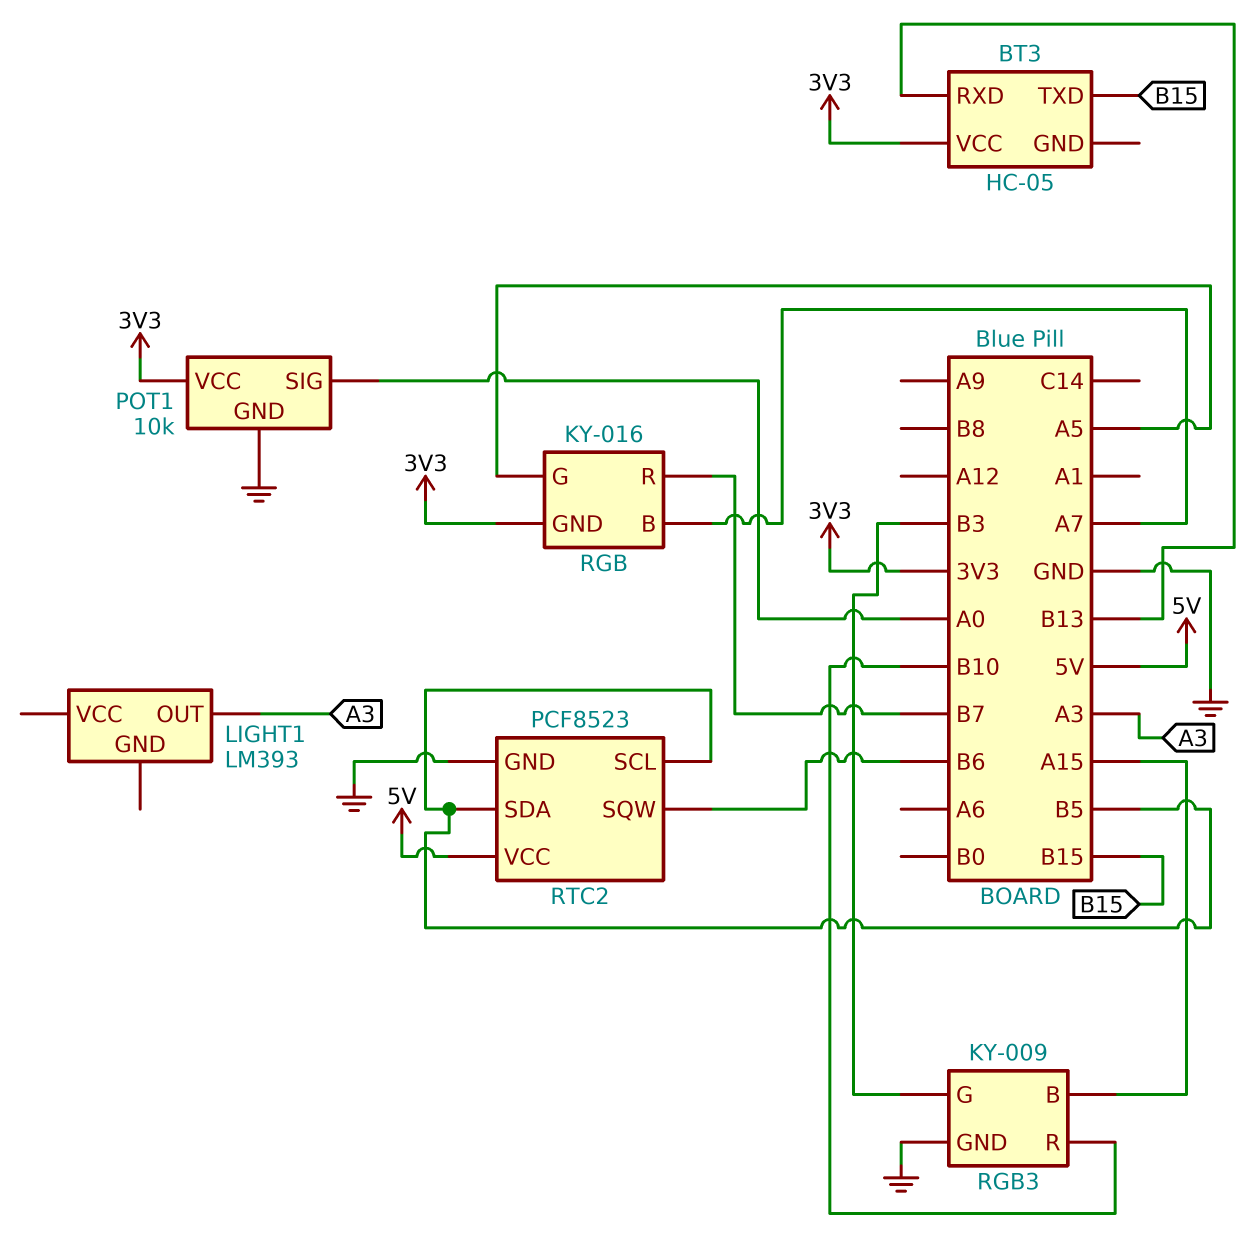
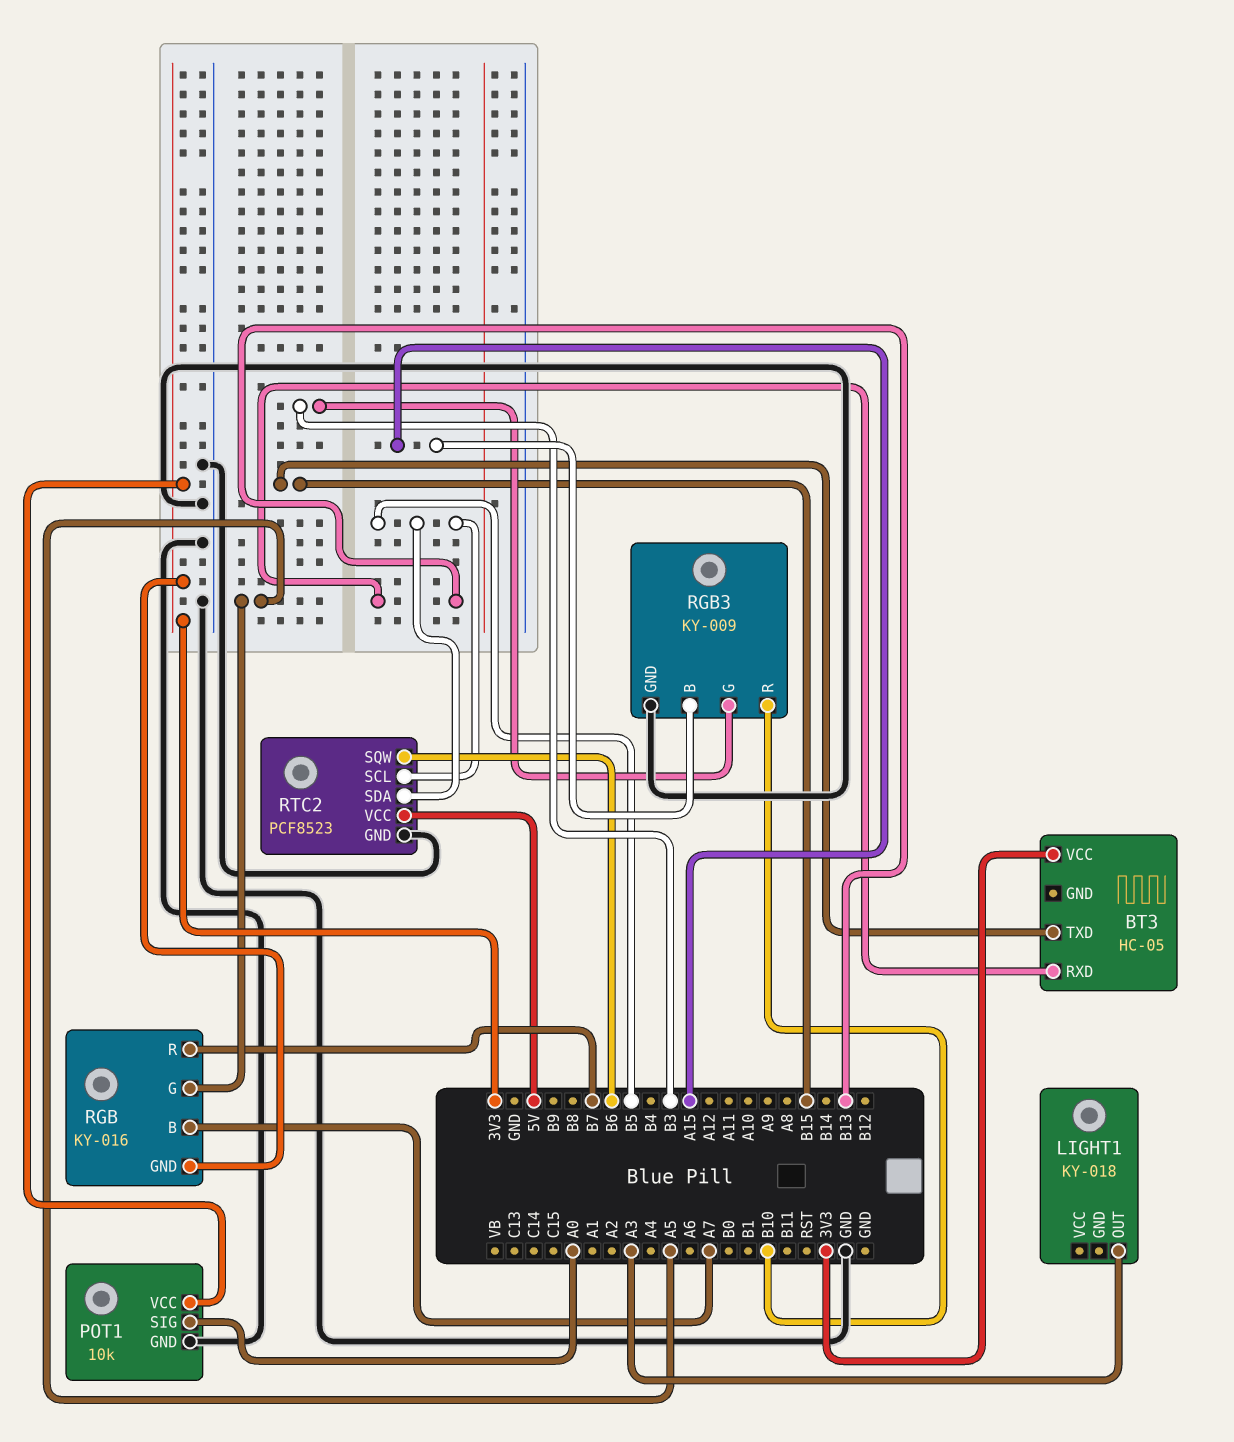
LIGHT1: LM393 -> KY-018

